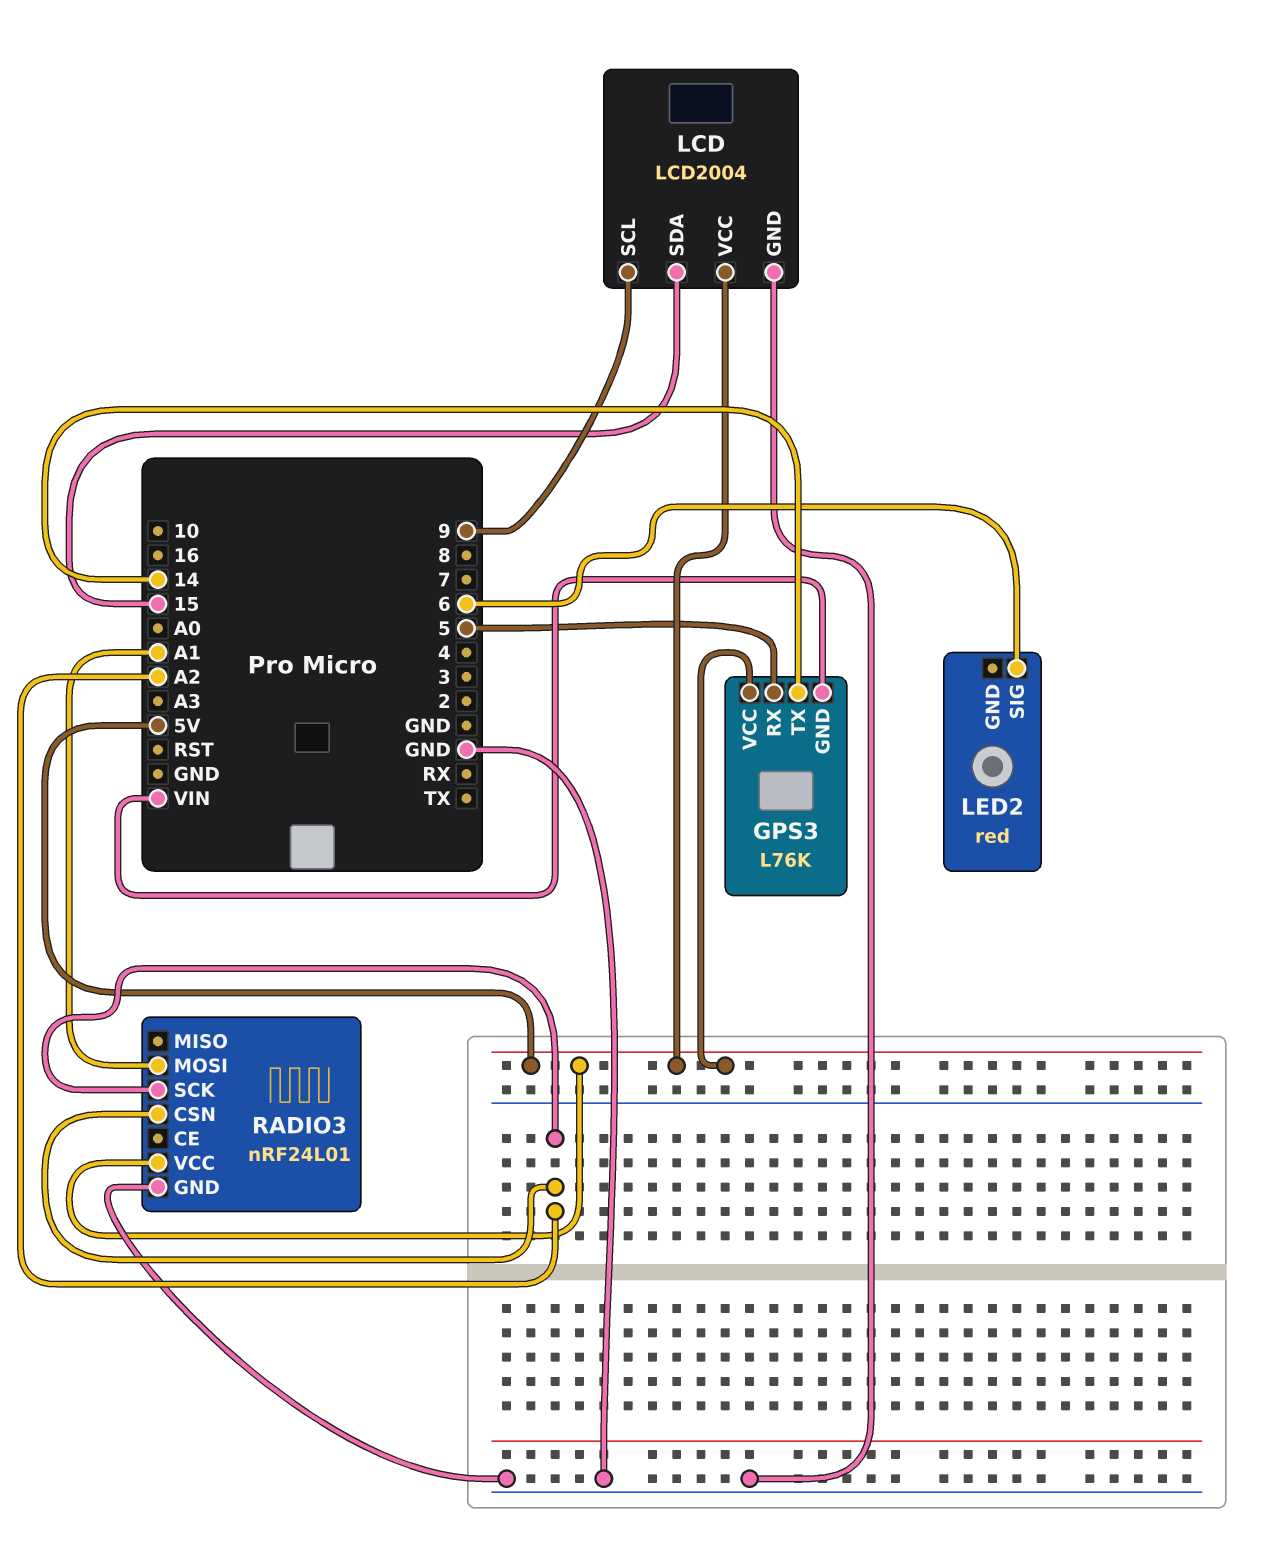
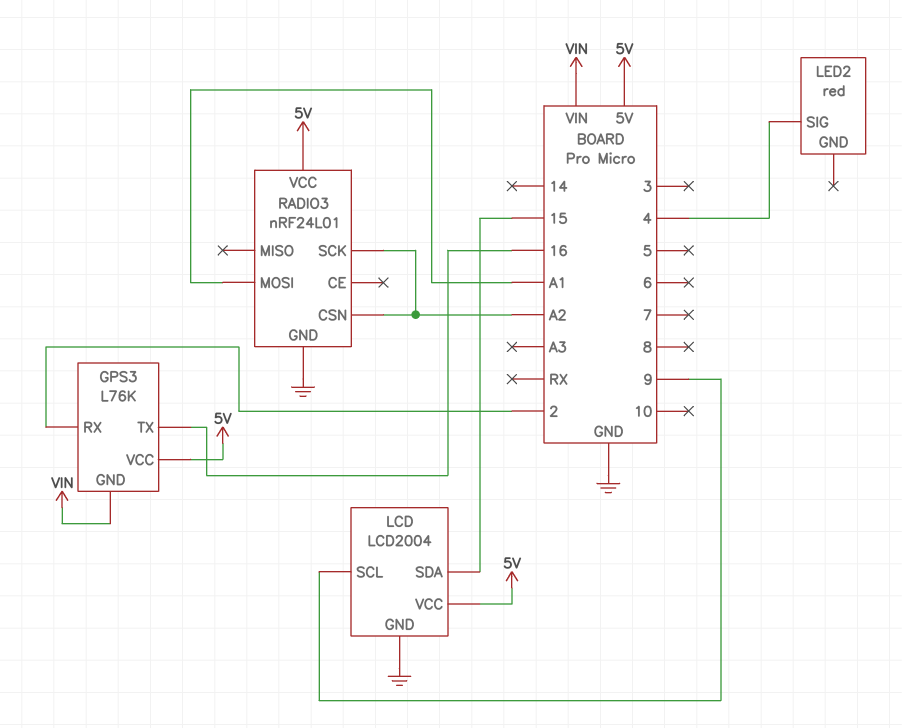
GPS3 pin RX: 5 -> 2
GPS3 pin TX: 14 -> 16
LED2 pin SIG: 6 -> 4

